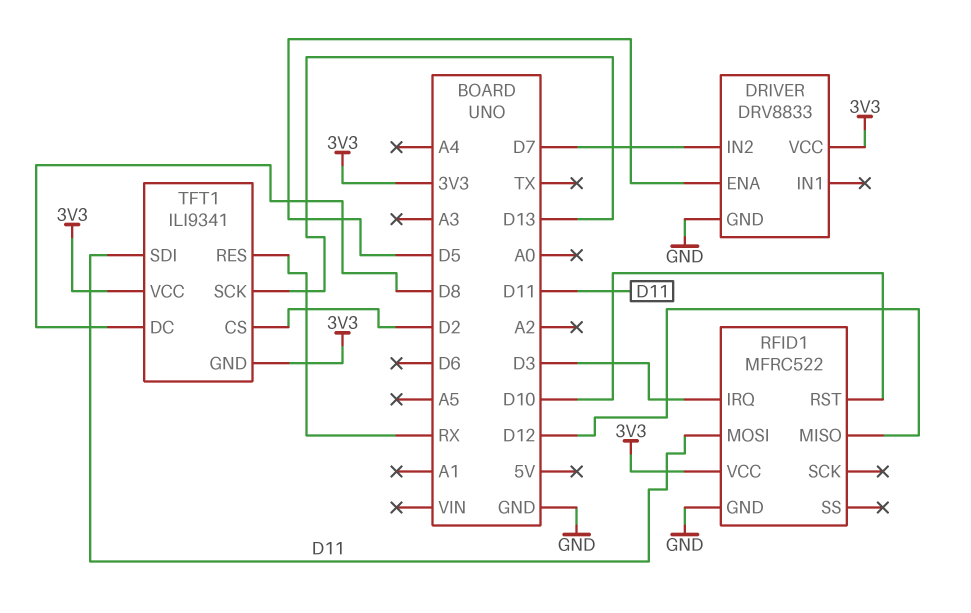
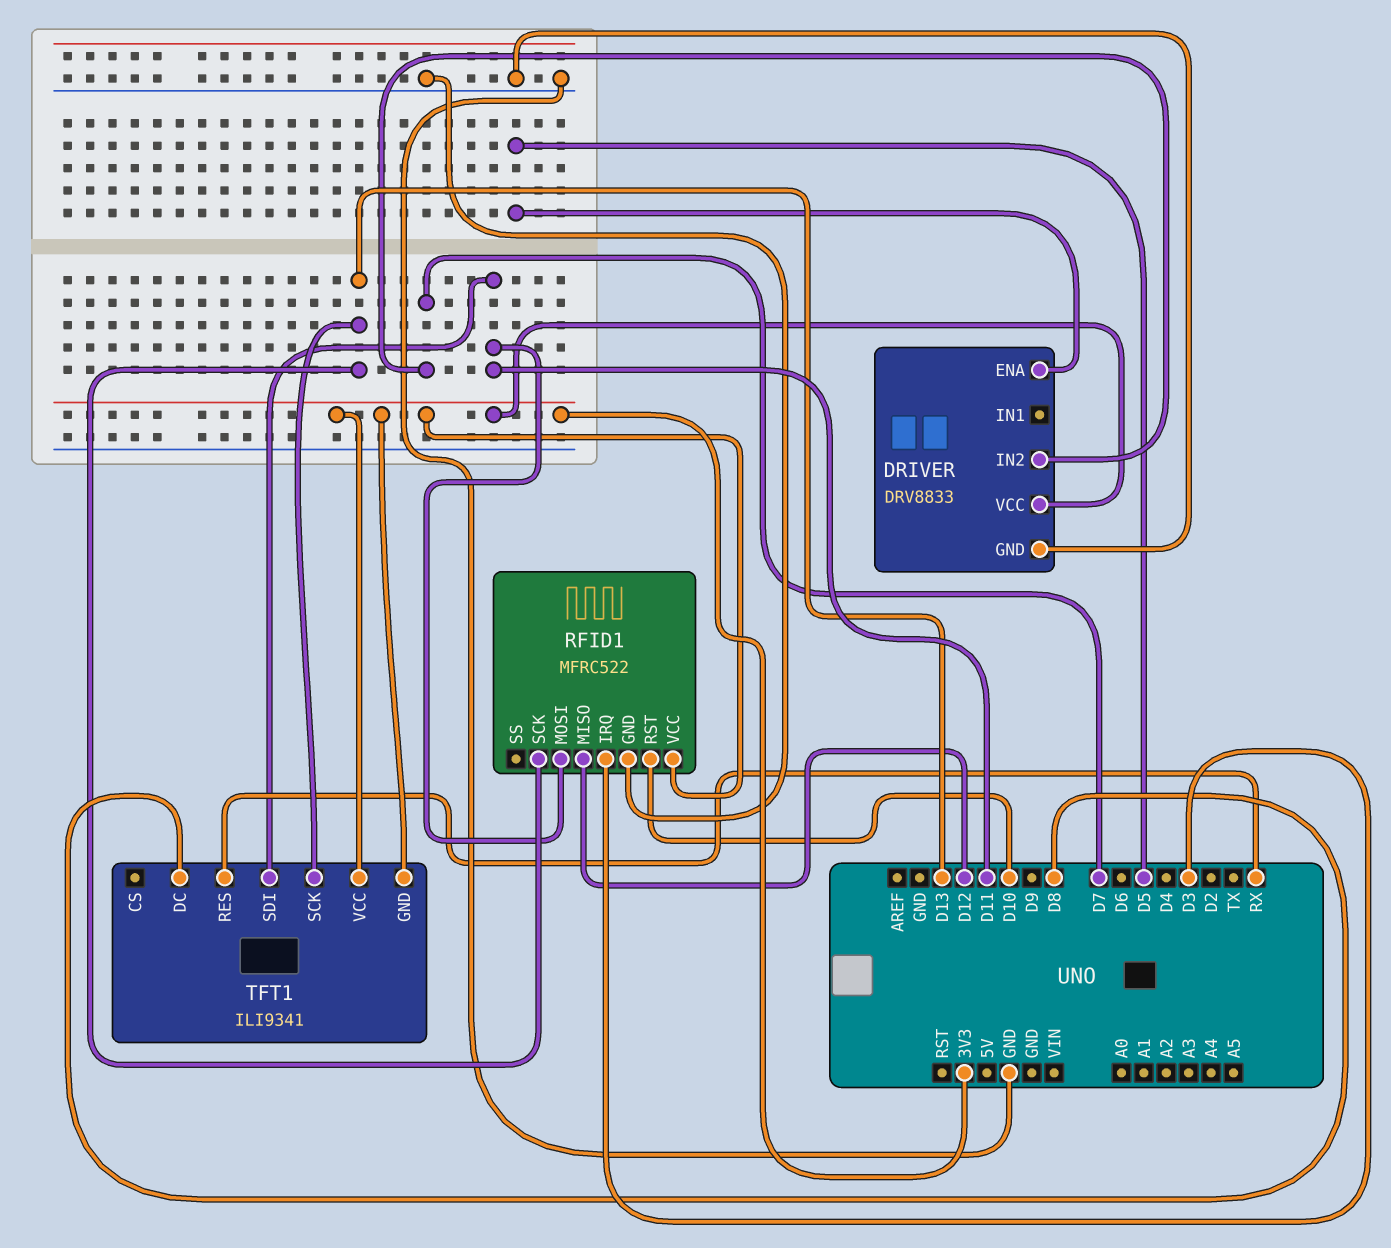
RFID1 pin SCK: none -> D13
TFT1 pin CS: D2 -> none

